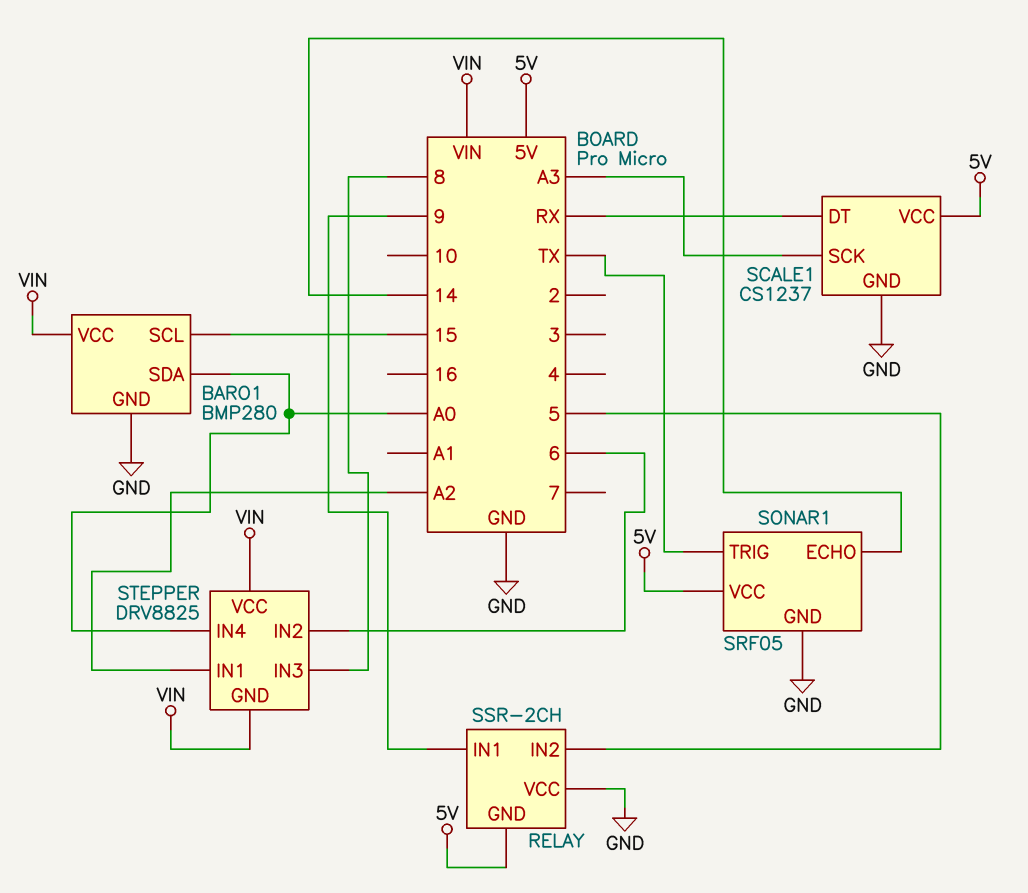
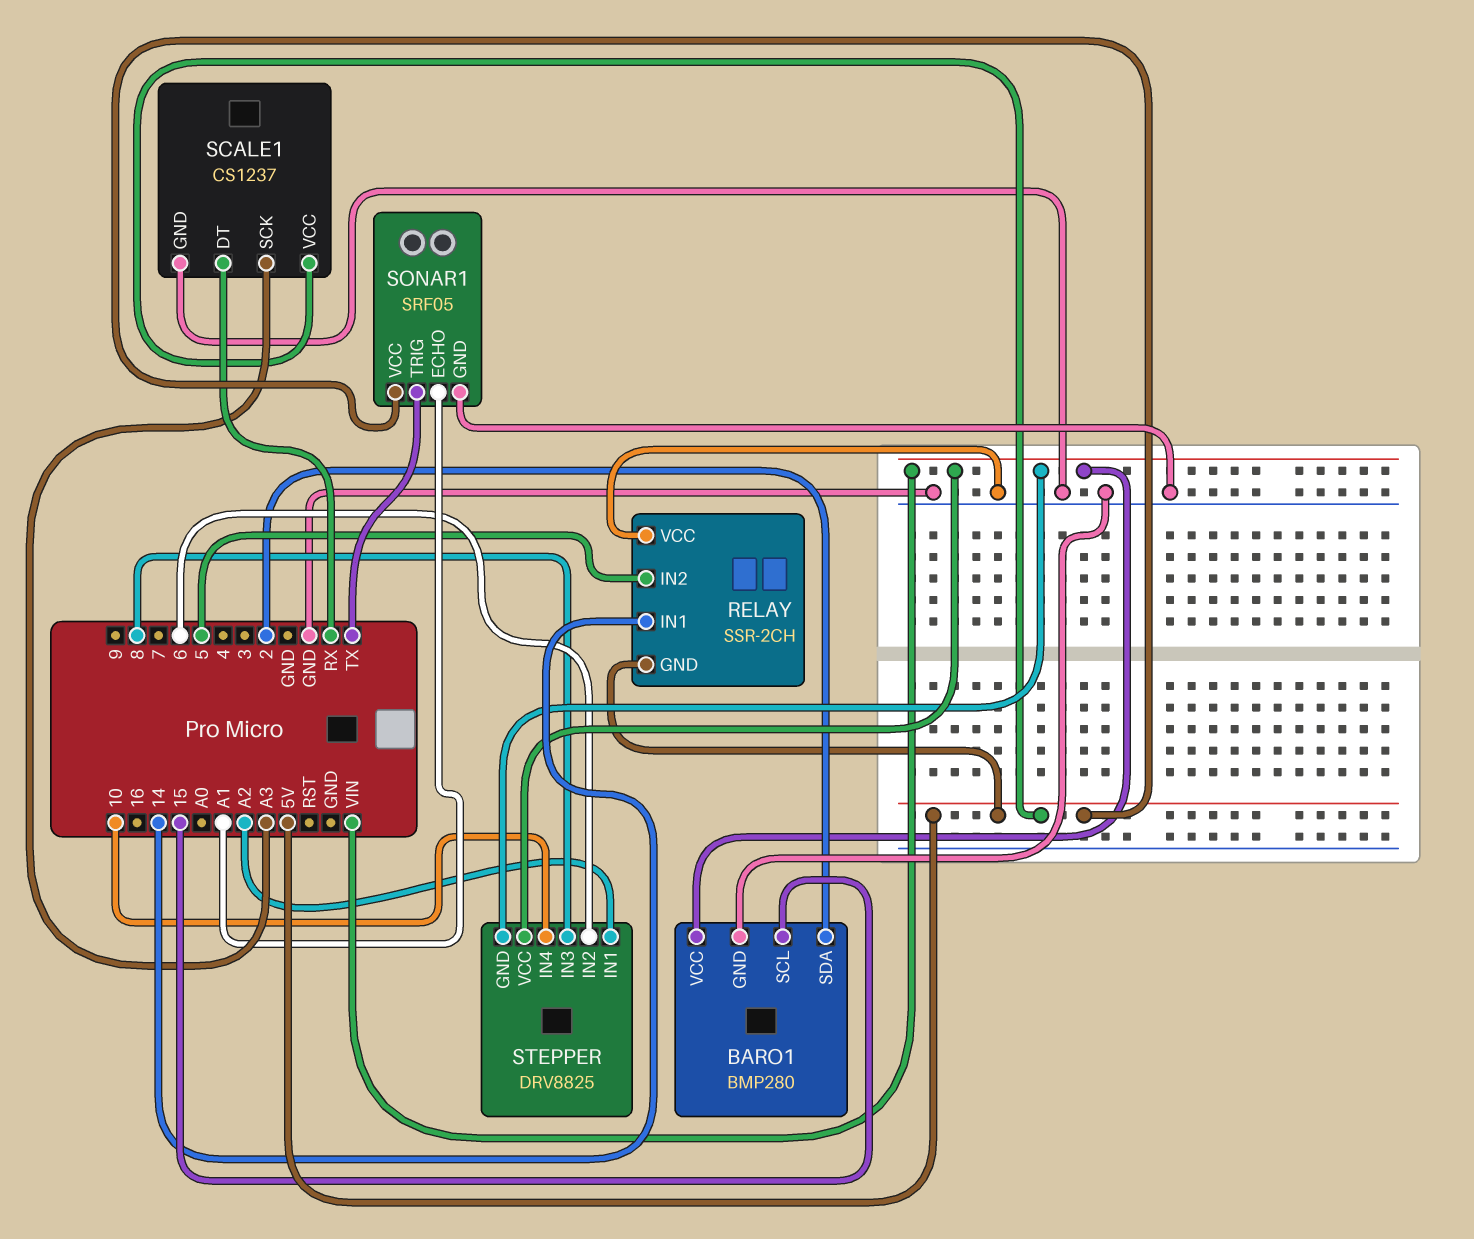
BARO1 pin SDA: A0 -> 2
RELAY pin IN1: 9 -> 14
SONAR1 pin ECHO: 14 -> A1
STEPPER pin IN4: A0 -> 10

